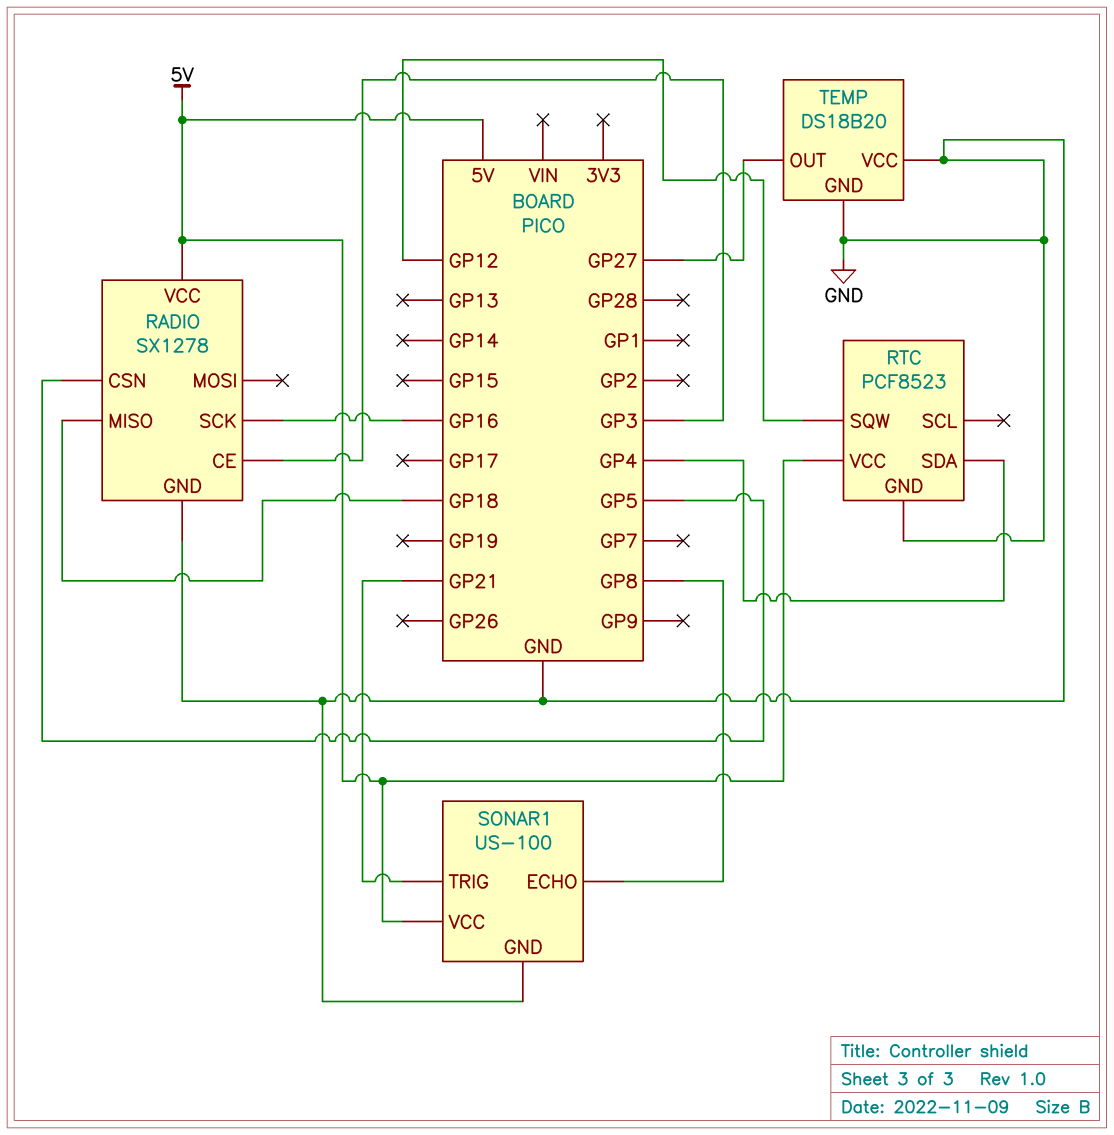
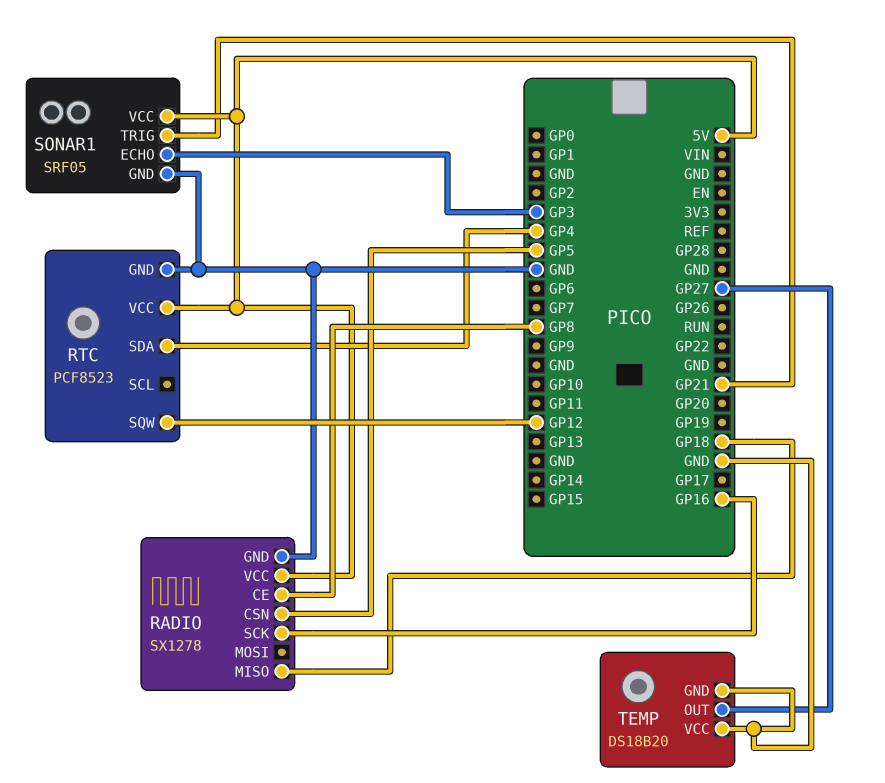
RADIO pin CE: GP3 -> GP8
SONAR1: US-100 -> SRF05
SONAR1 pin ECHO: GP8 -> GP3

